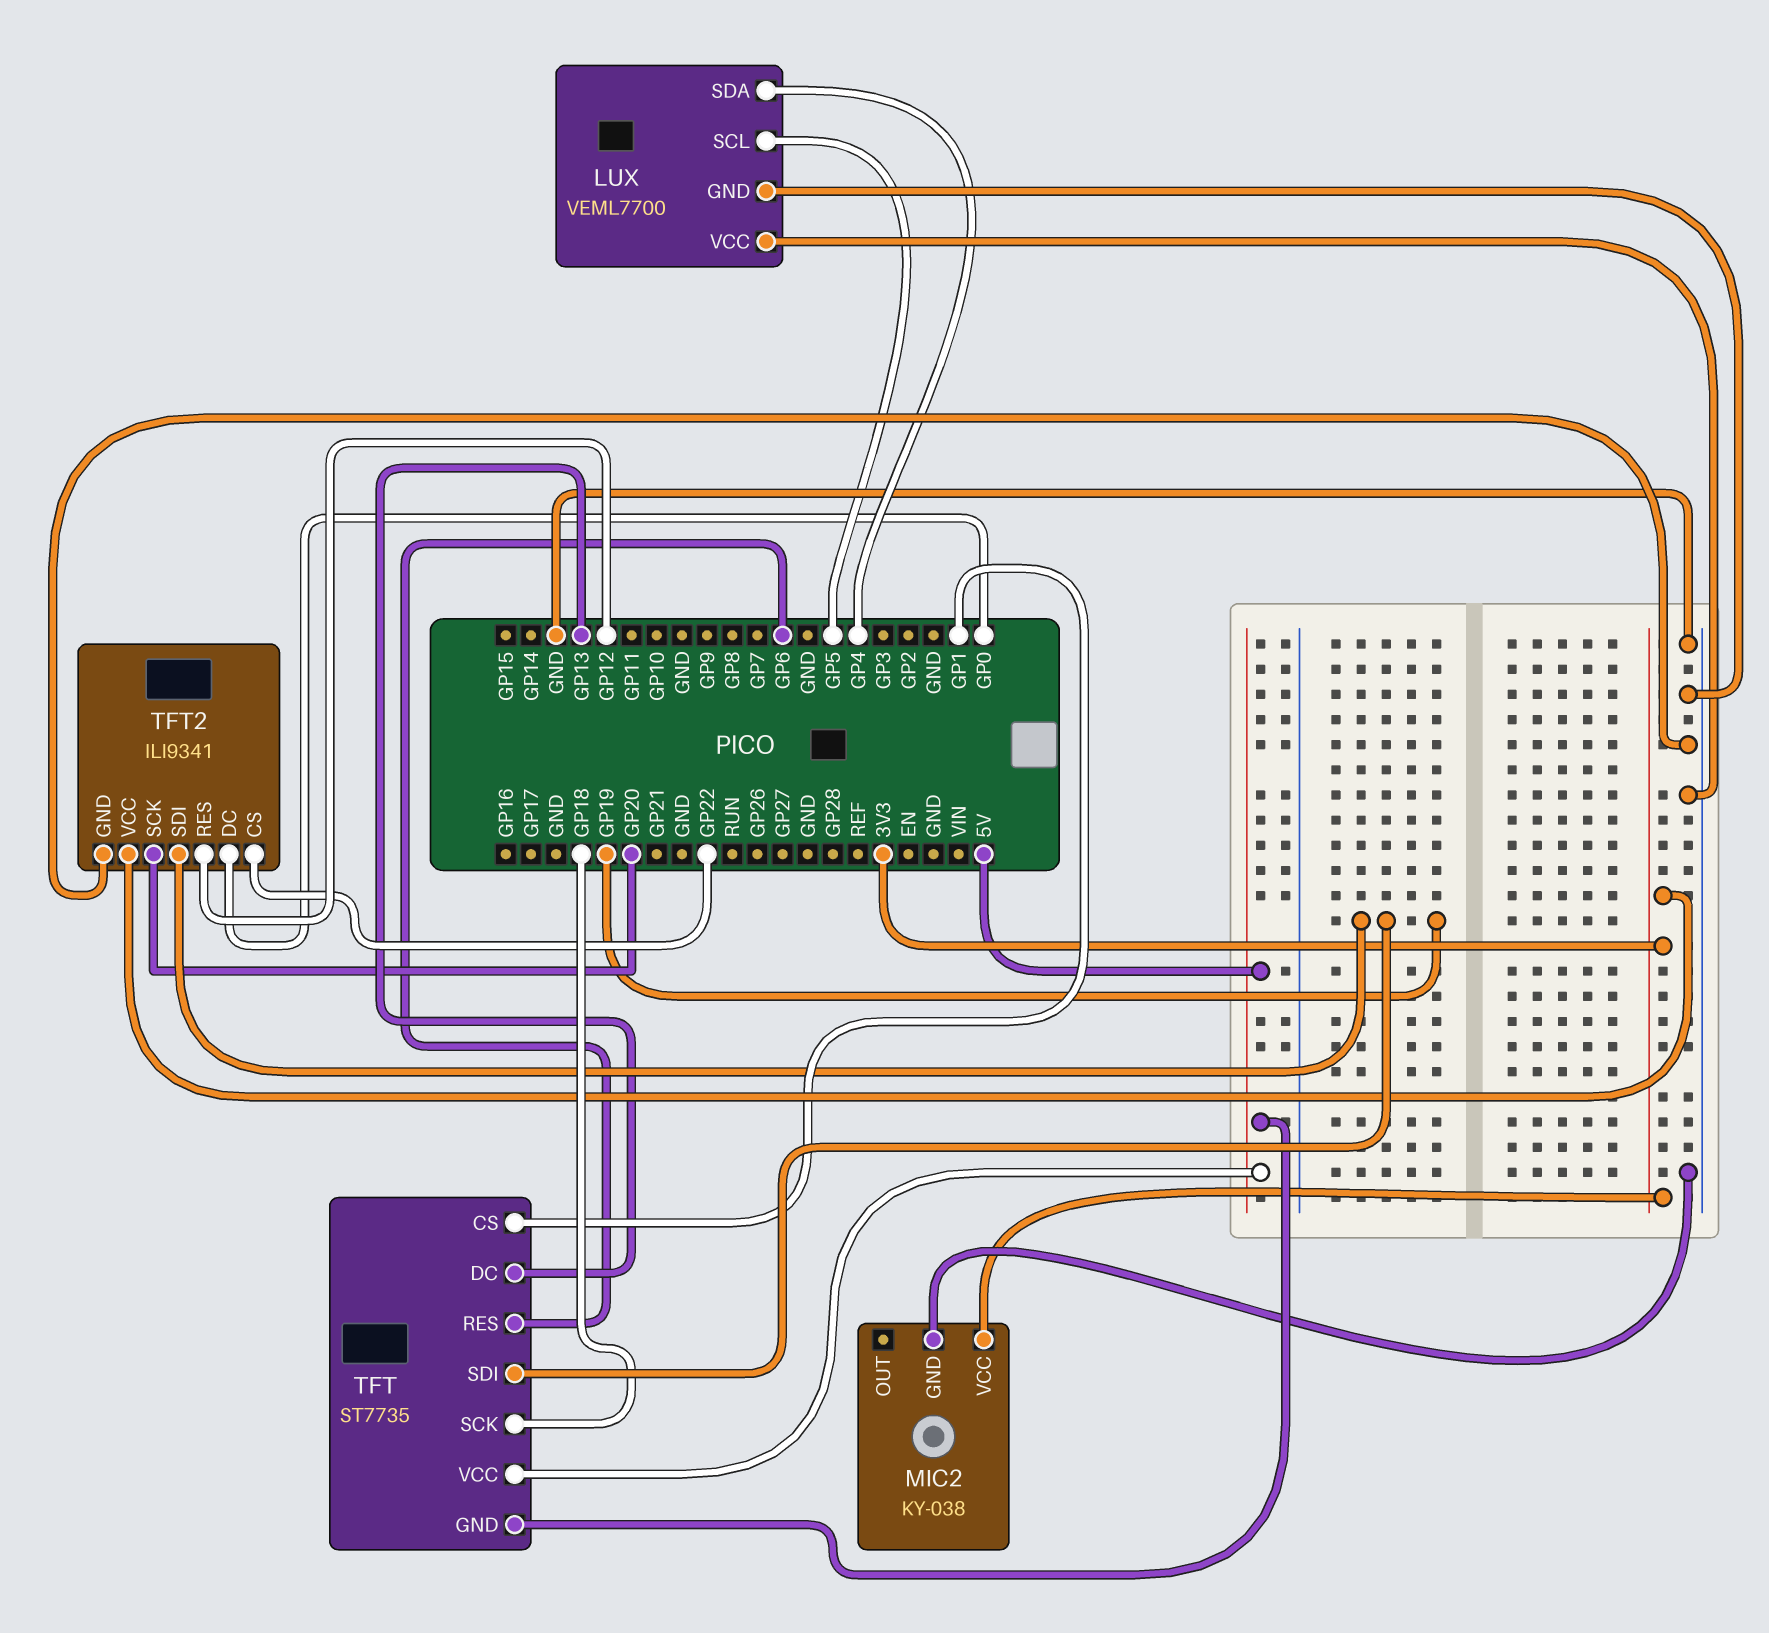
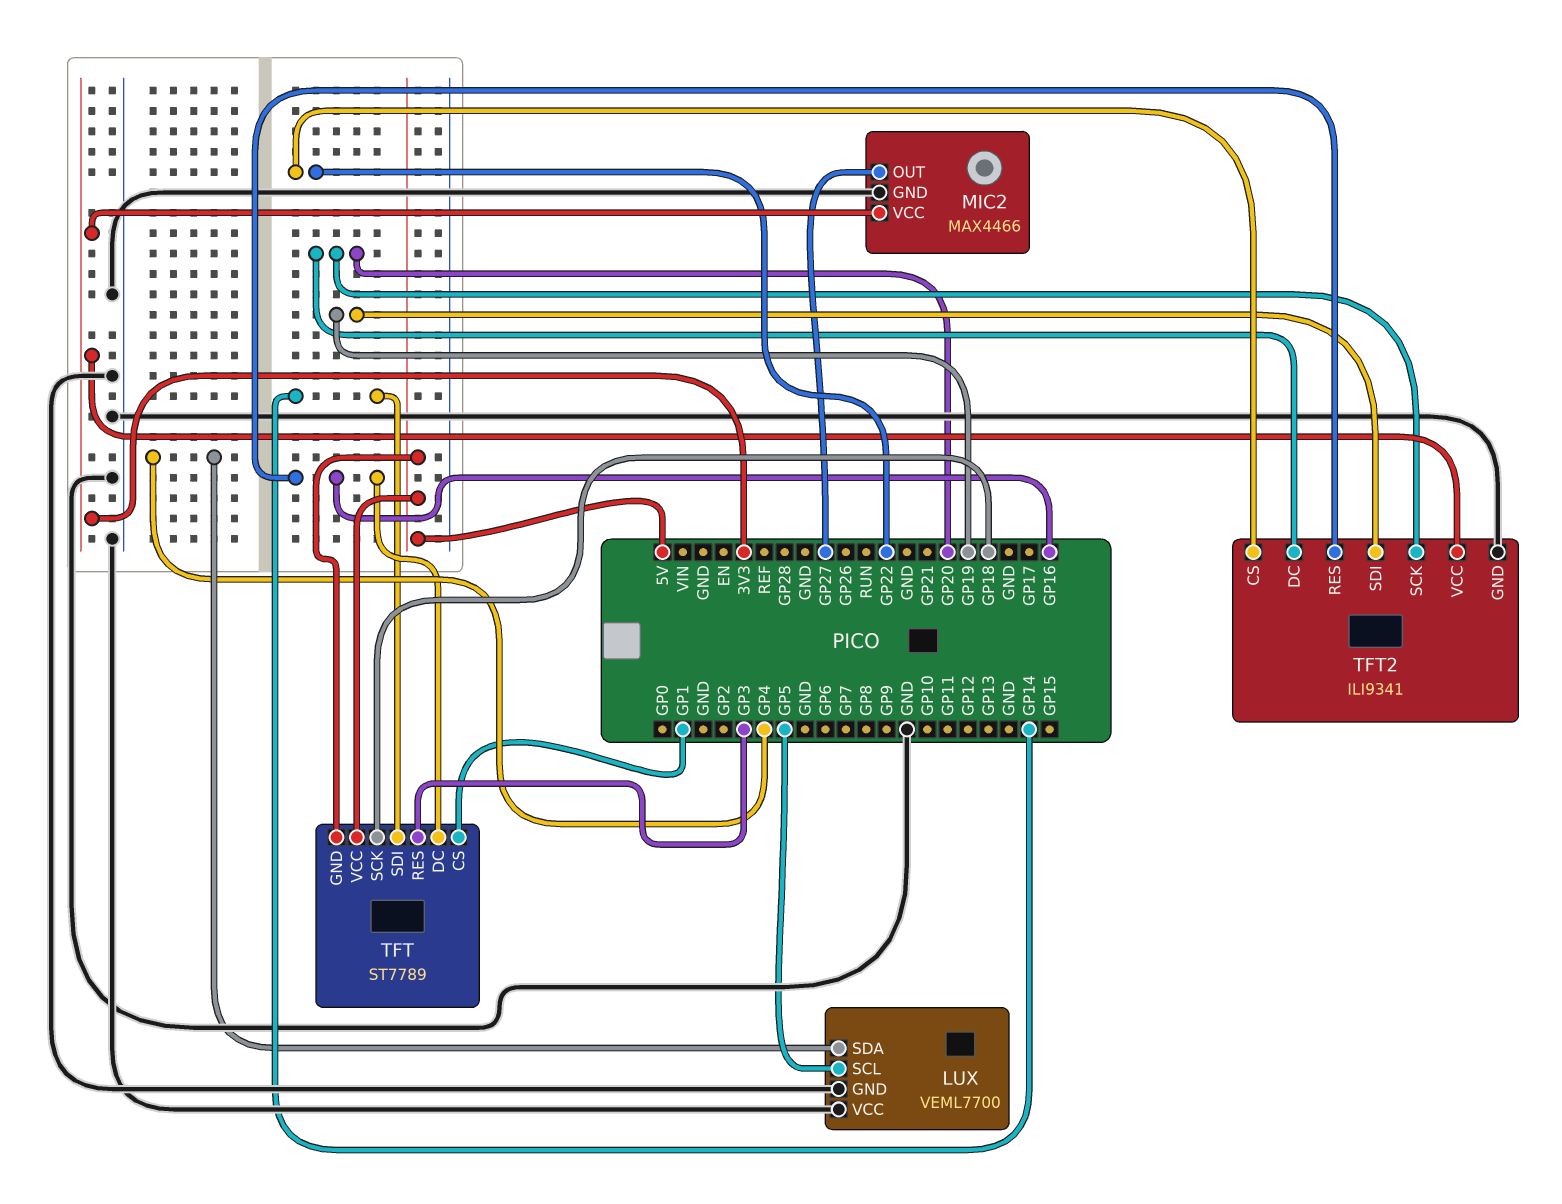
MIC2: KY-038 -> MAX4466
MIC2 pin OUT: none -> GP27
TFT: ST7735 -> ST7789
TFT pin DC: GP13 -> GP16
TFT pin RES: GP6 -> GP3
TFT pin SDI: GP19 -> GP14
TFT2 pin DC: GP0 -> GP20
TFT2 pin RES: GP12 -> GP16

